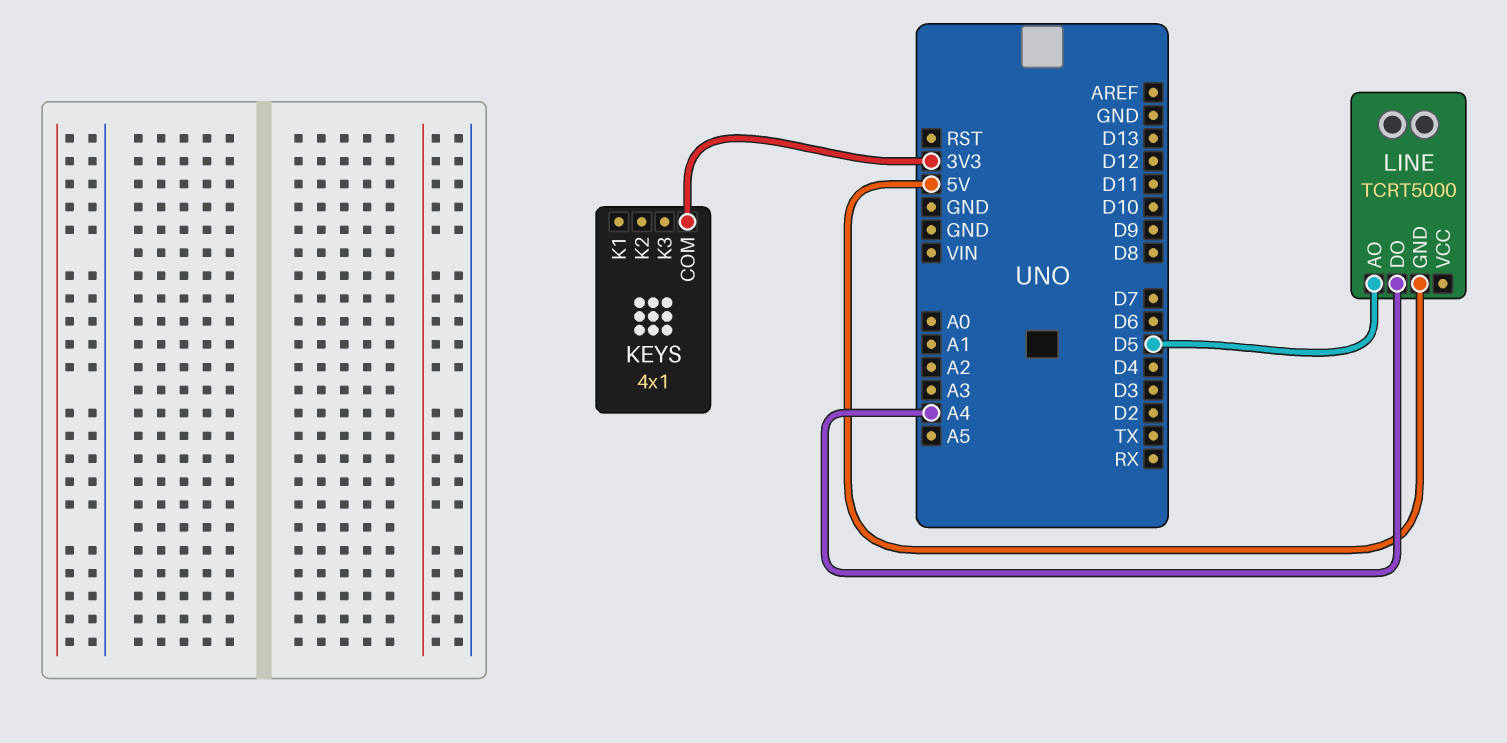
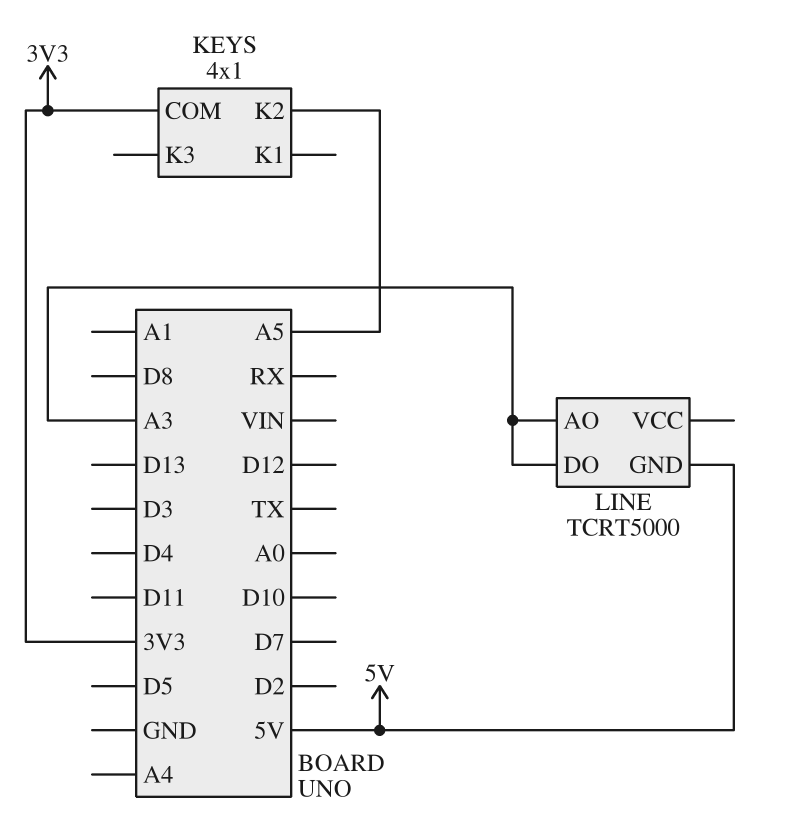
KEYS pin K2: none -> A5
LINE pin AO: D5 -> A3
LINE pin DO: A4 -> A3

